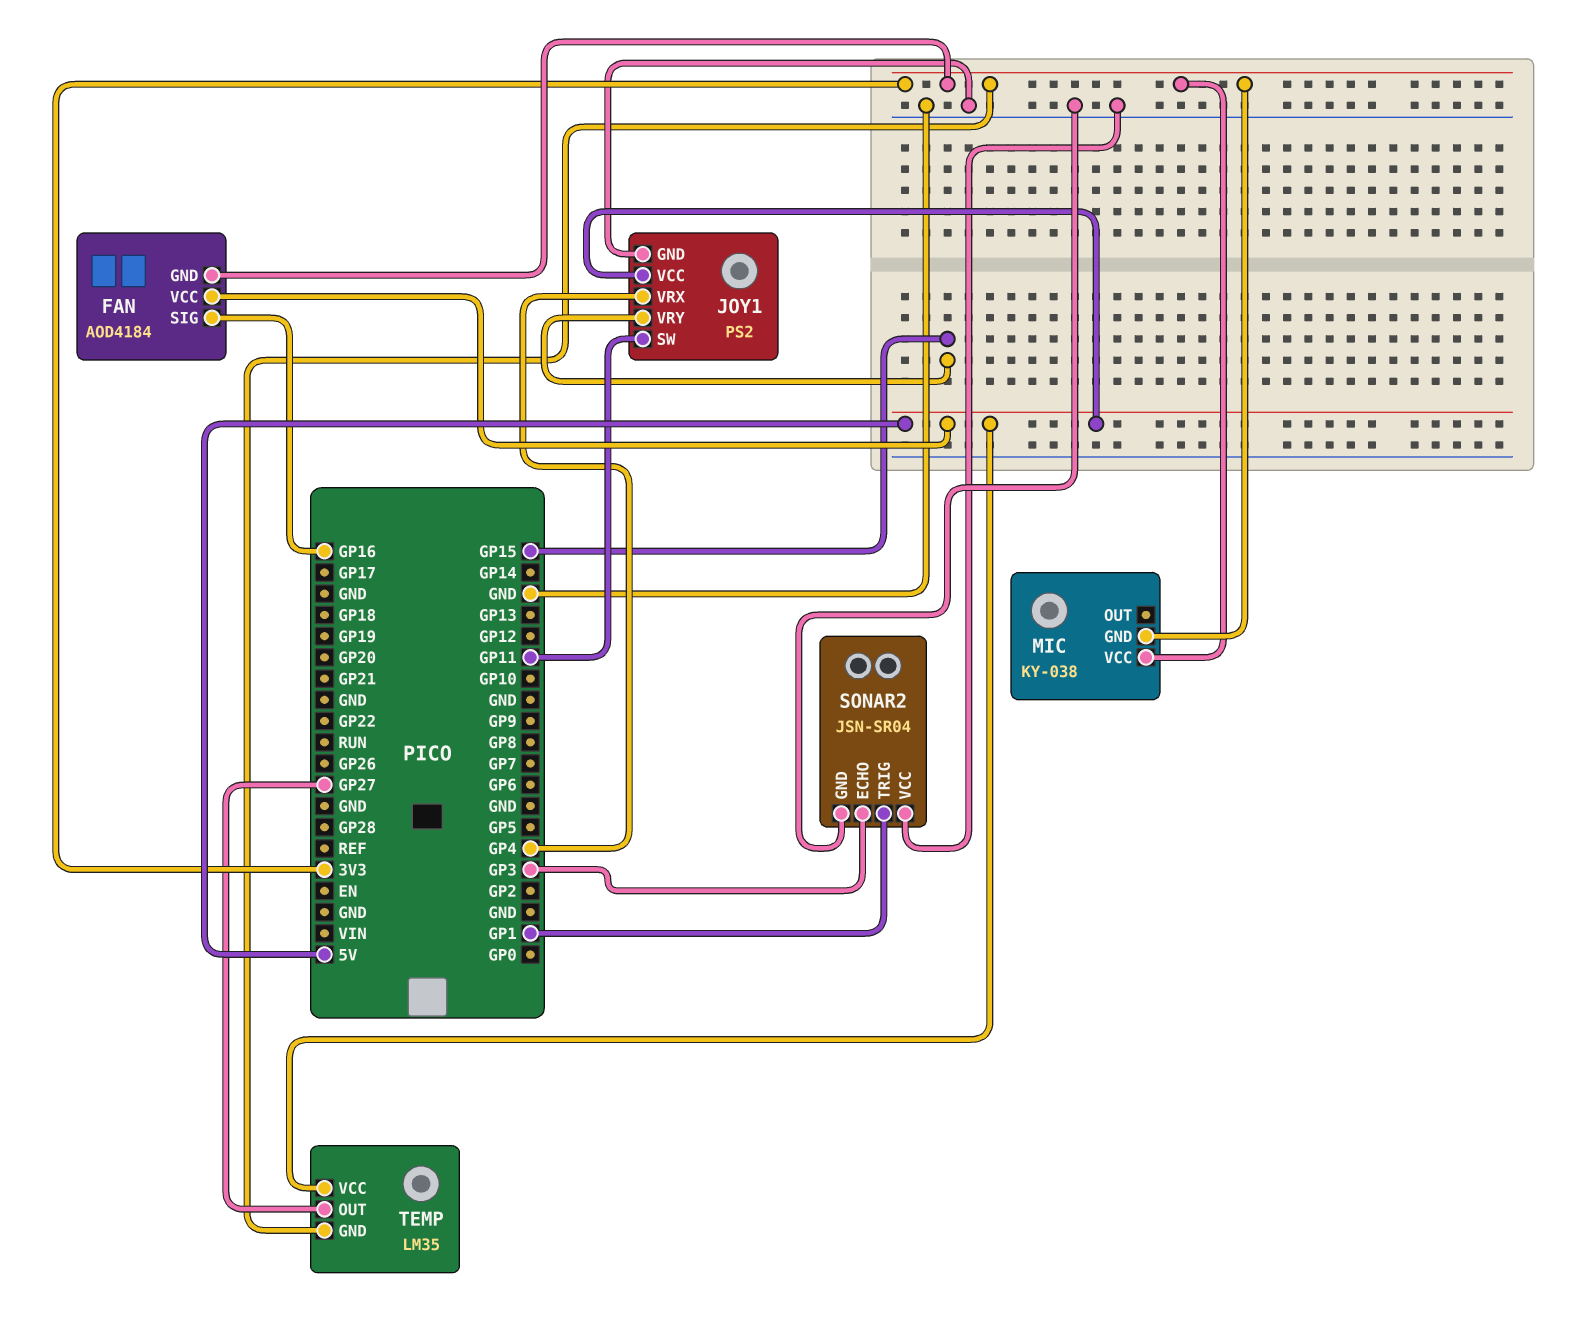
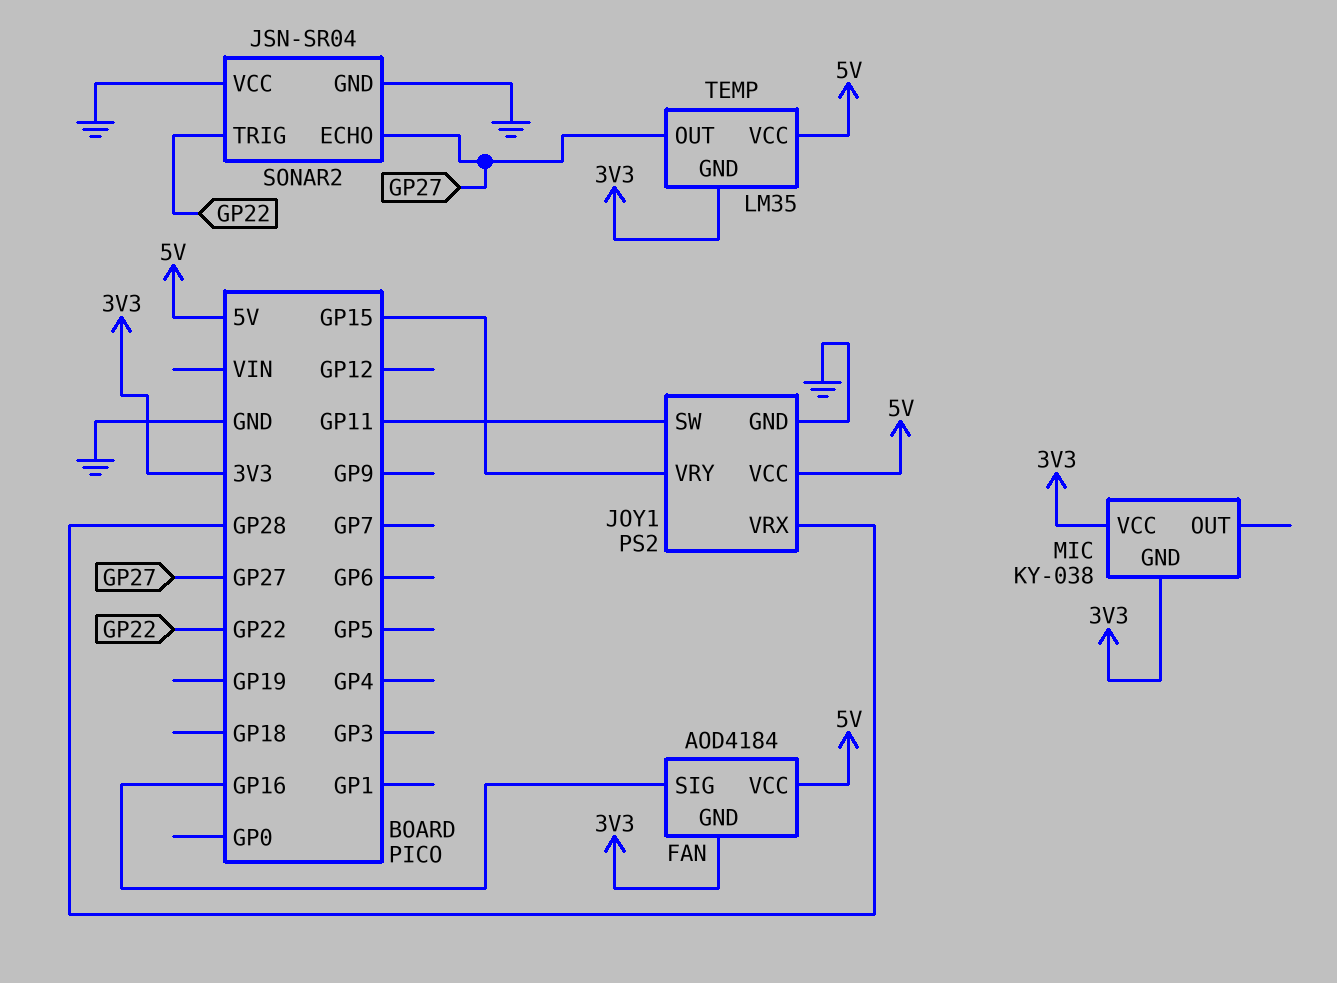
JOY1 pin VRX: GP4 -> GP28
SONAR2 pin ECHO: GP3 -> GP27
SONAR2 pin TRIG: GP1 -> GP22

